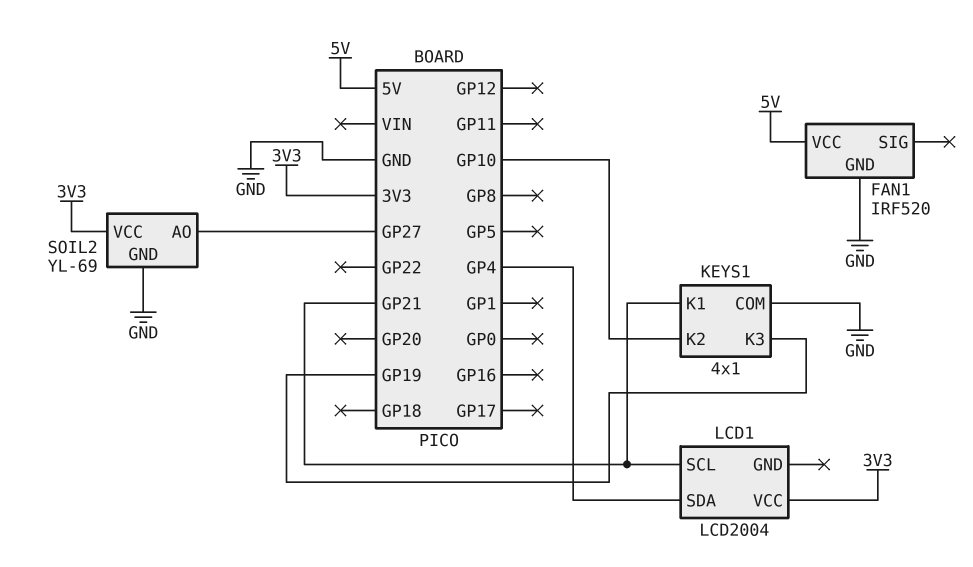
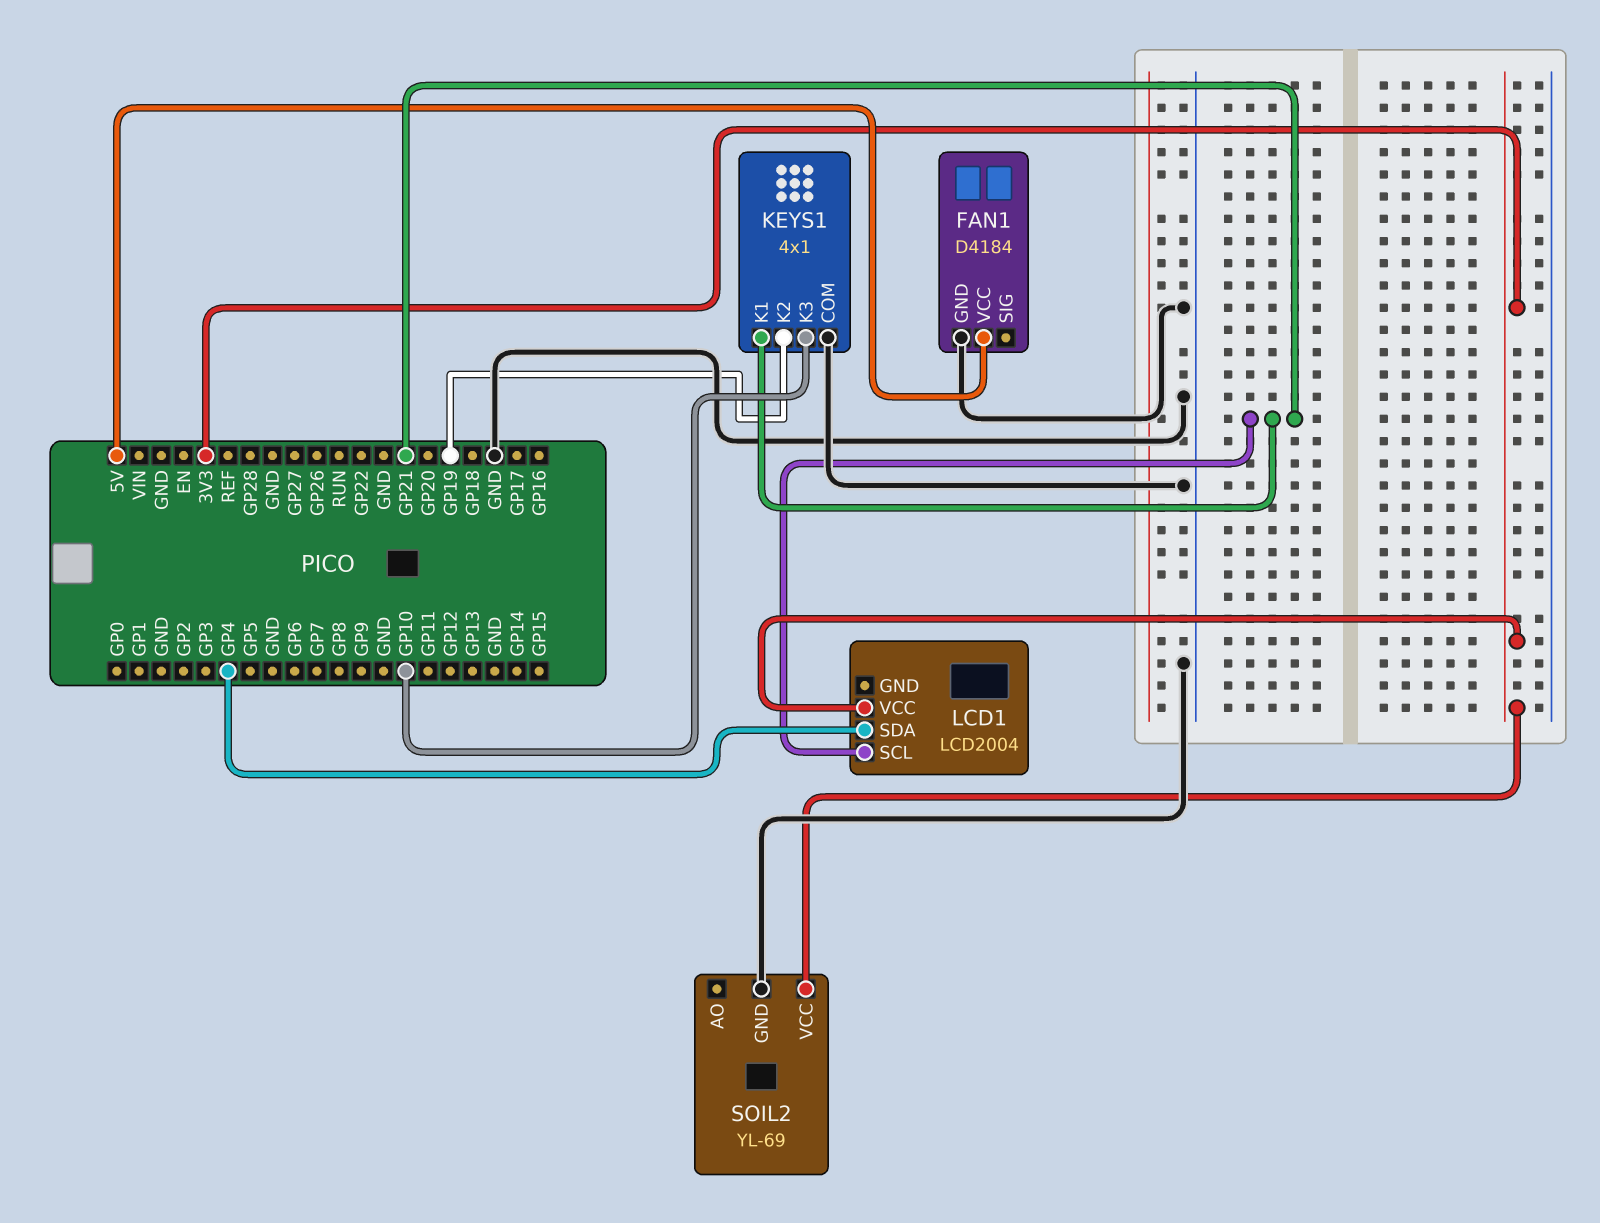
FAN1: IRF520 -> D4184
KEYS1 pin K2: GP10 -> GP19
KEYS1 pin K3: GP19 -> GP10
SOIL2 pin AO: GP27 -> none

